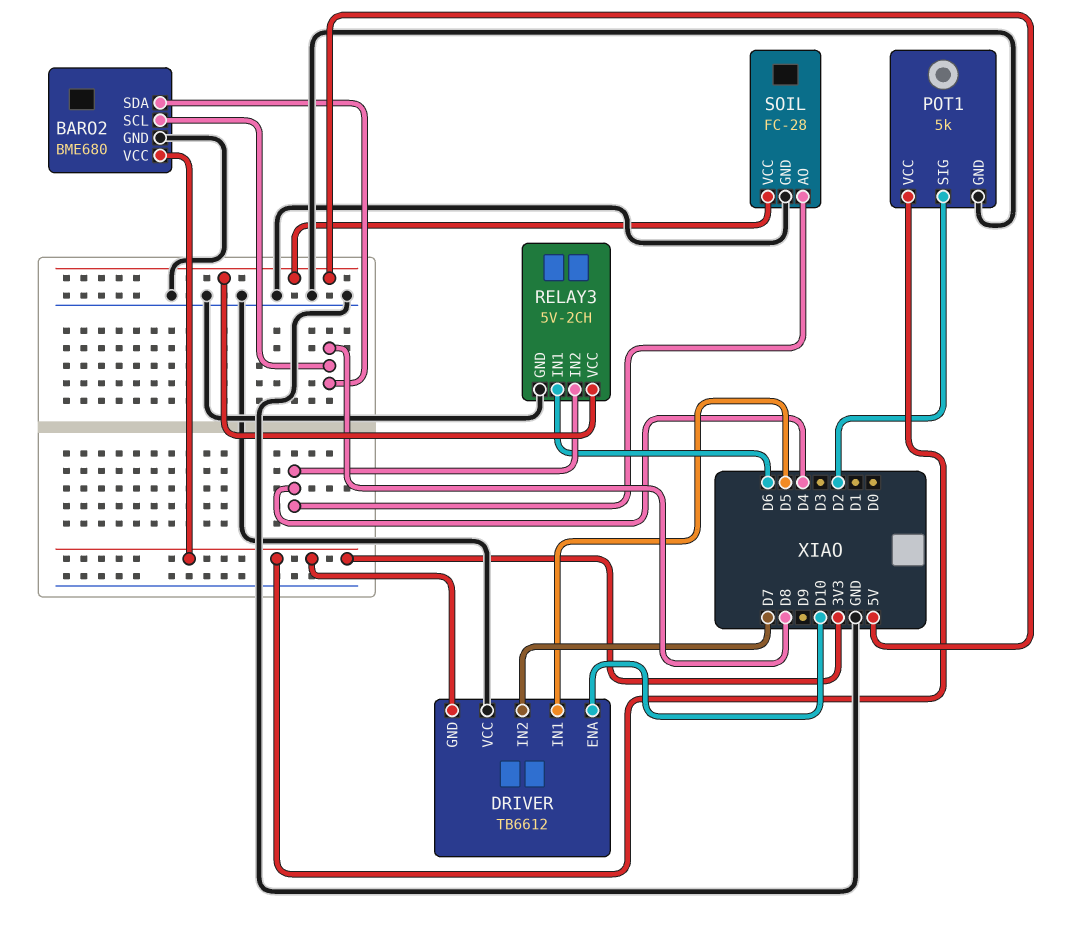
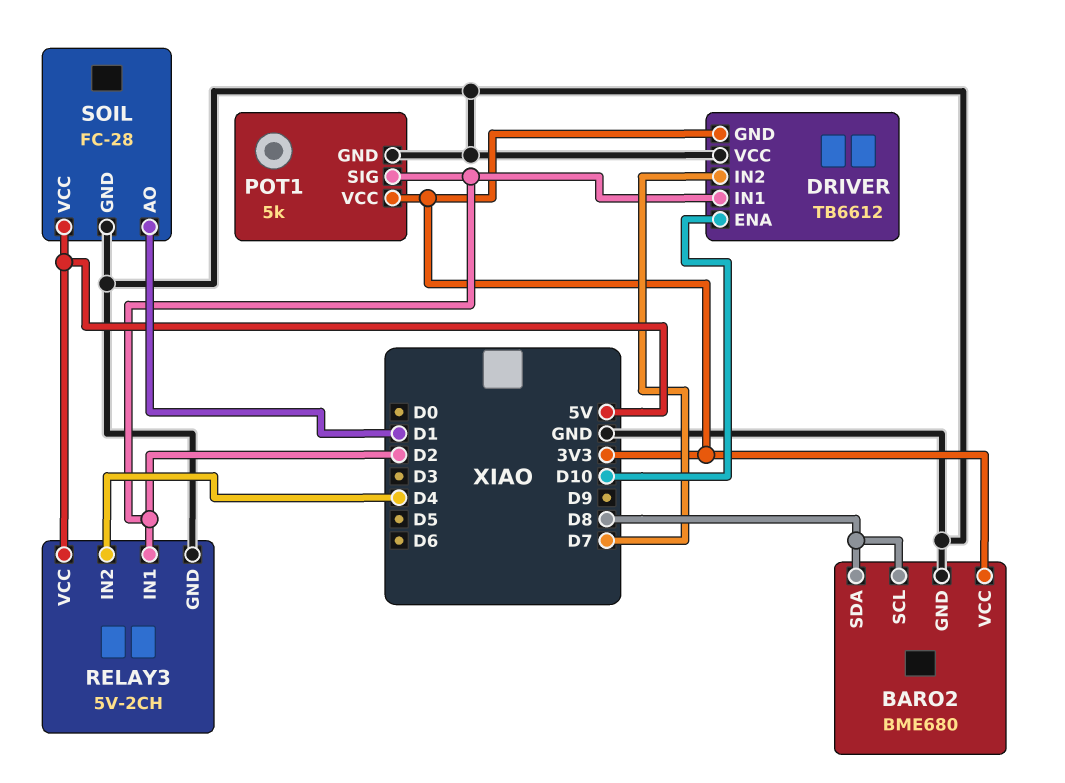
DRIVER pin IN1: D5 -> D2
RELAY3 pin IN1: D6 -> D2
SOIL pin AO: D4 -> D1

